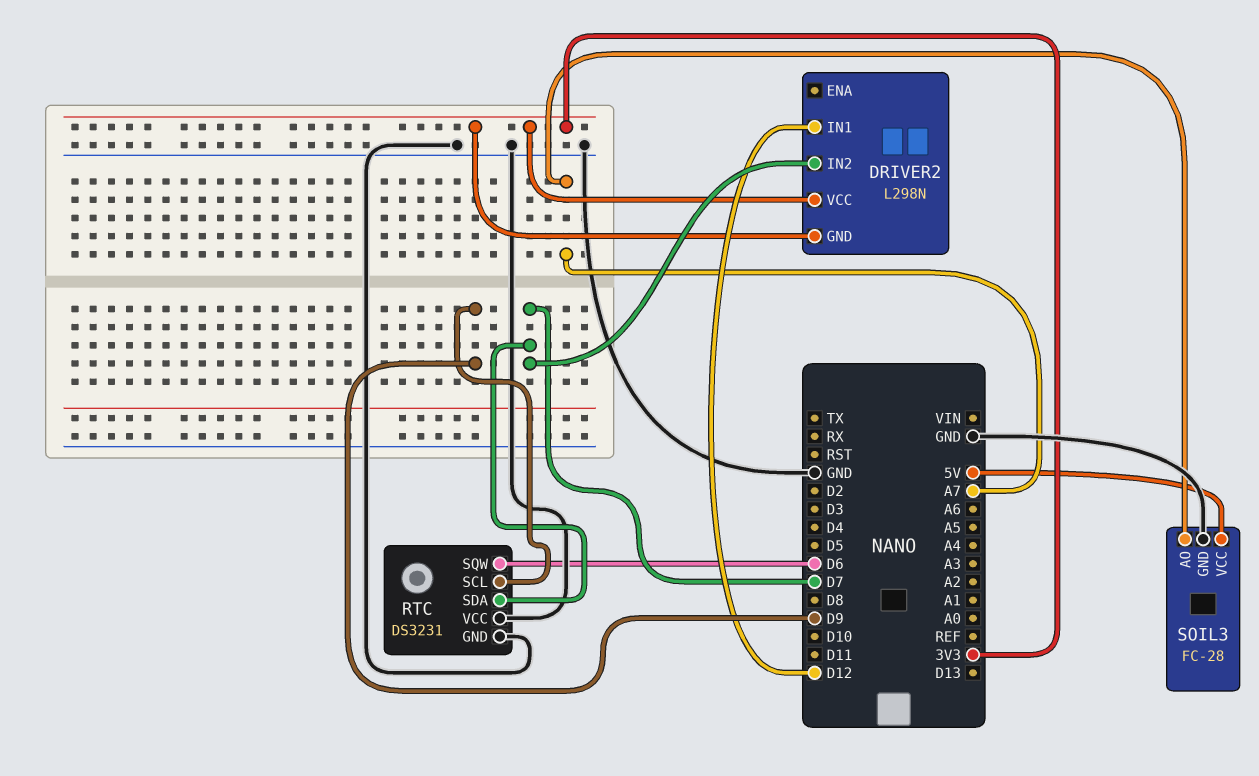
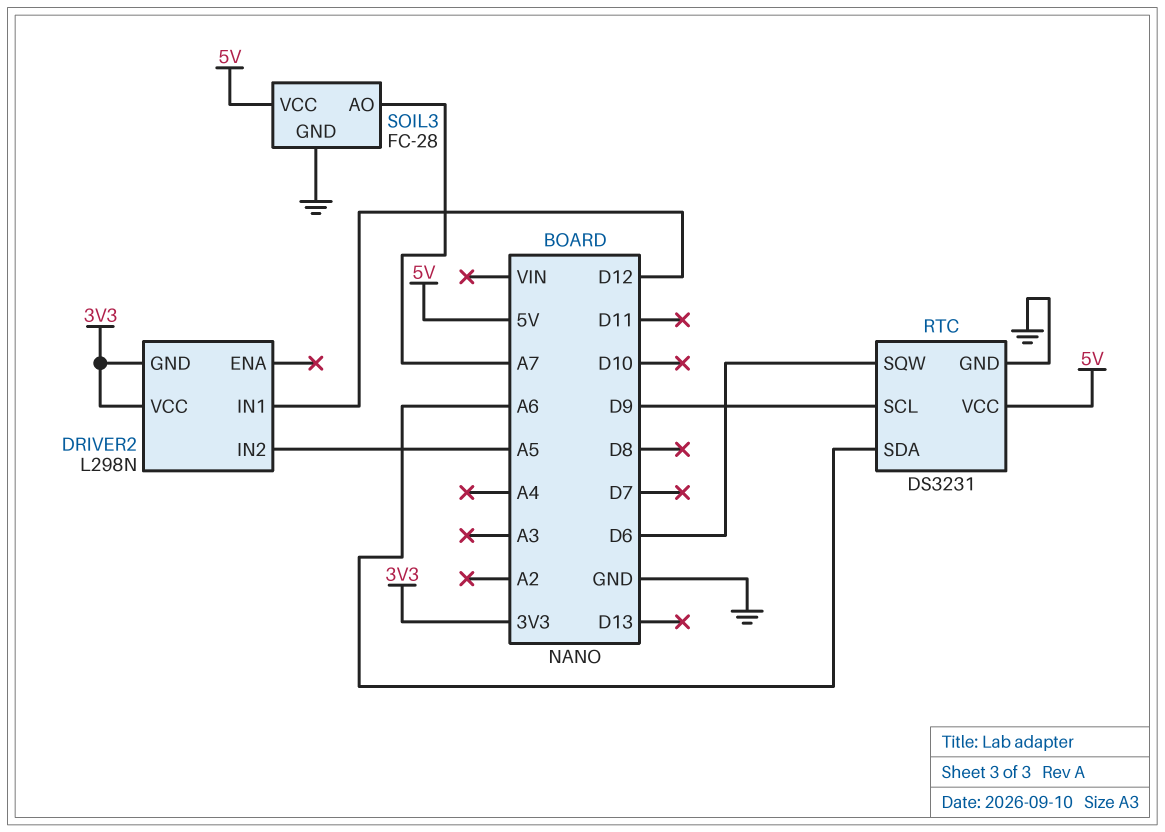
DRIVER2 pin IN2: D7 -> A5
RTC pin SDA: D7 -> A6
RTC pin VCC: GND -> 5V

